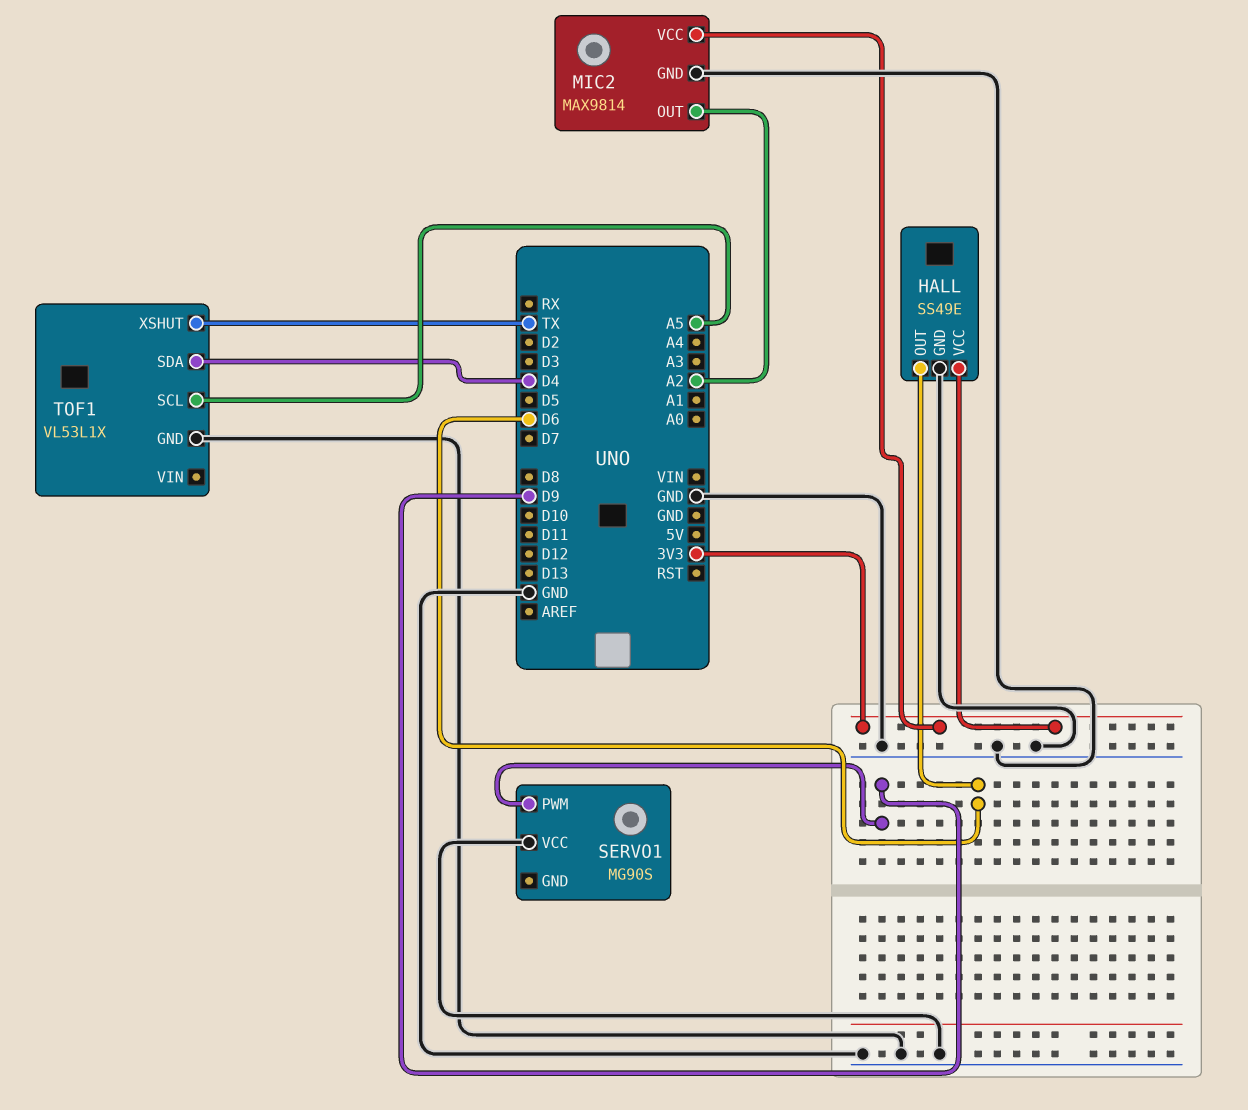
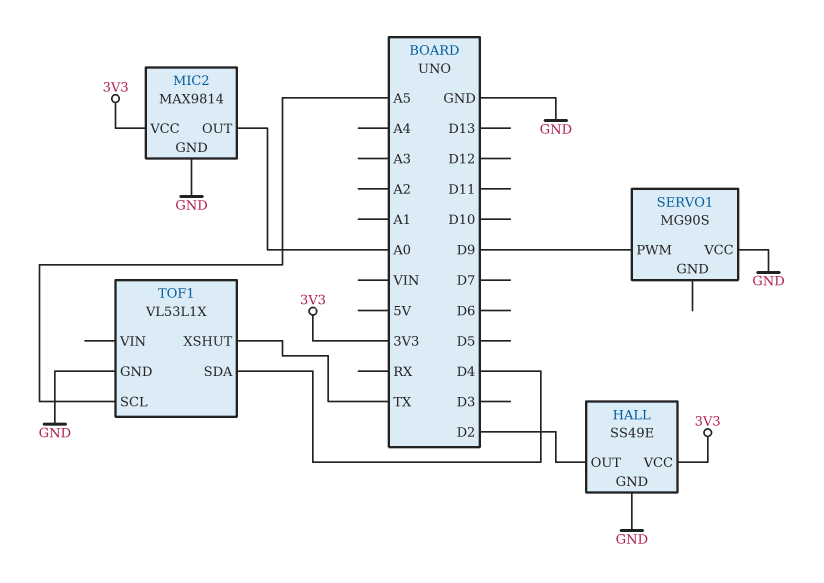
HALL pin OUT: D6 -> D2
MIC2 pin OUT: A2 -> A0

